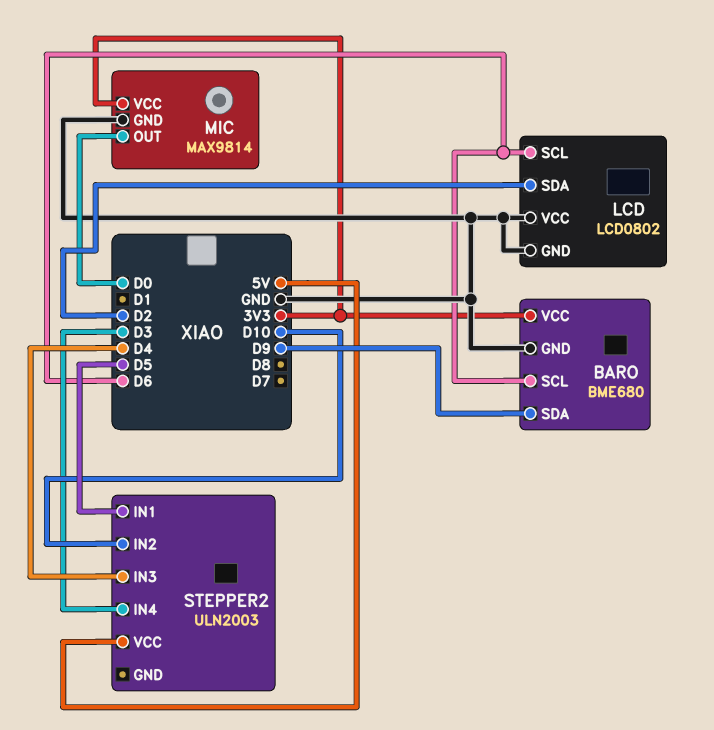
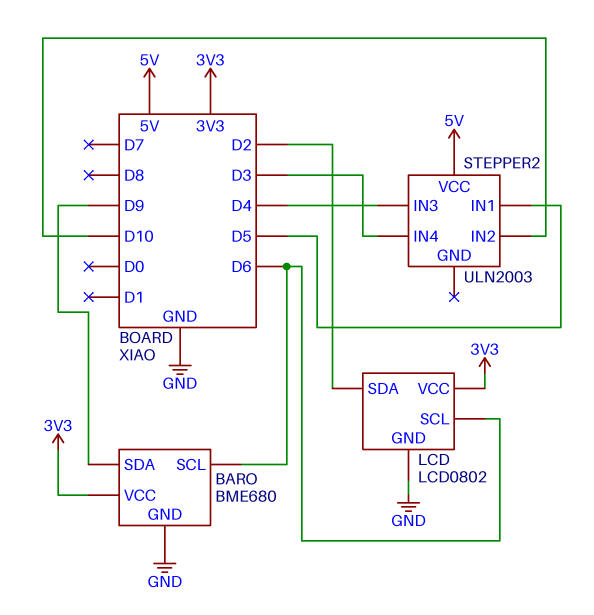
LCD pin VCC: GND -> 3V3
MIC: MAX9814 -> none
MIC pin GND: GND -> none
MIC pin OUT: D0 -> none
MIC pin VCC: 3V3 -> none

